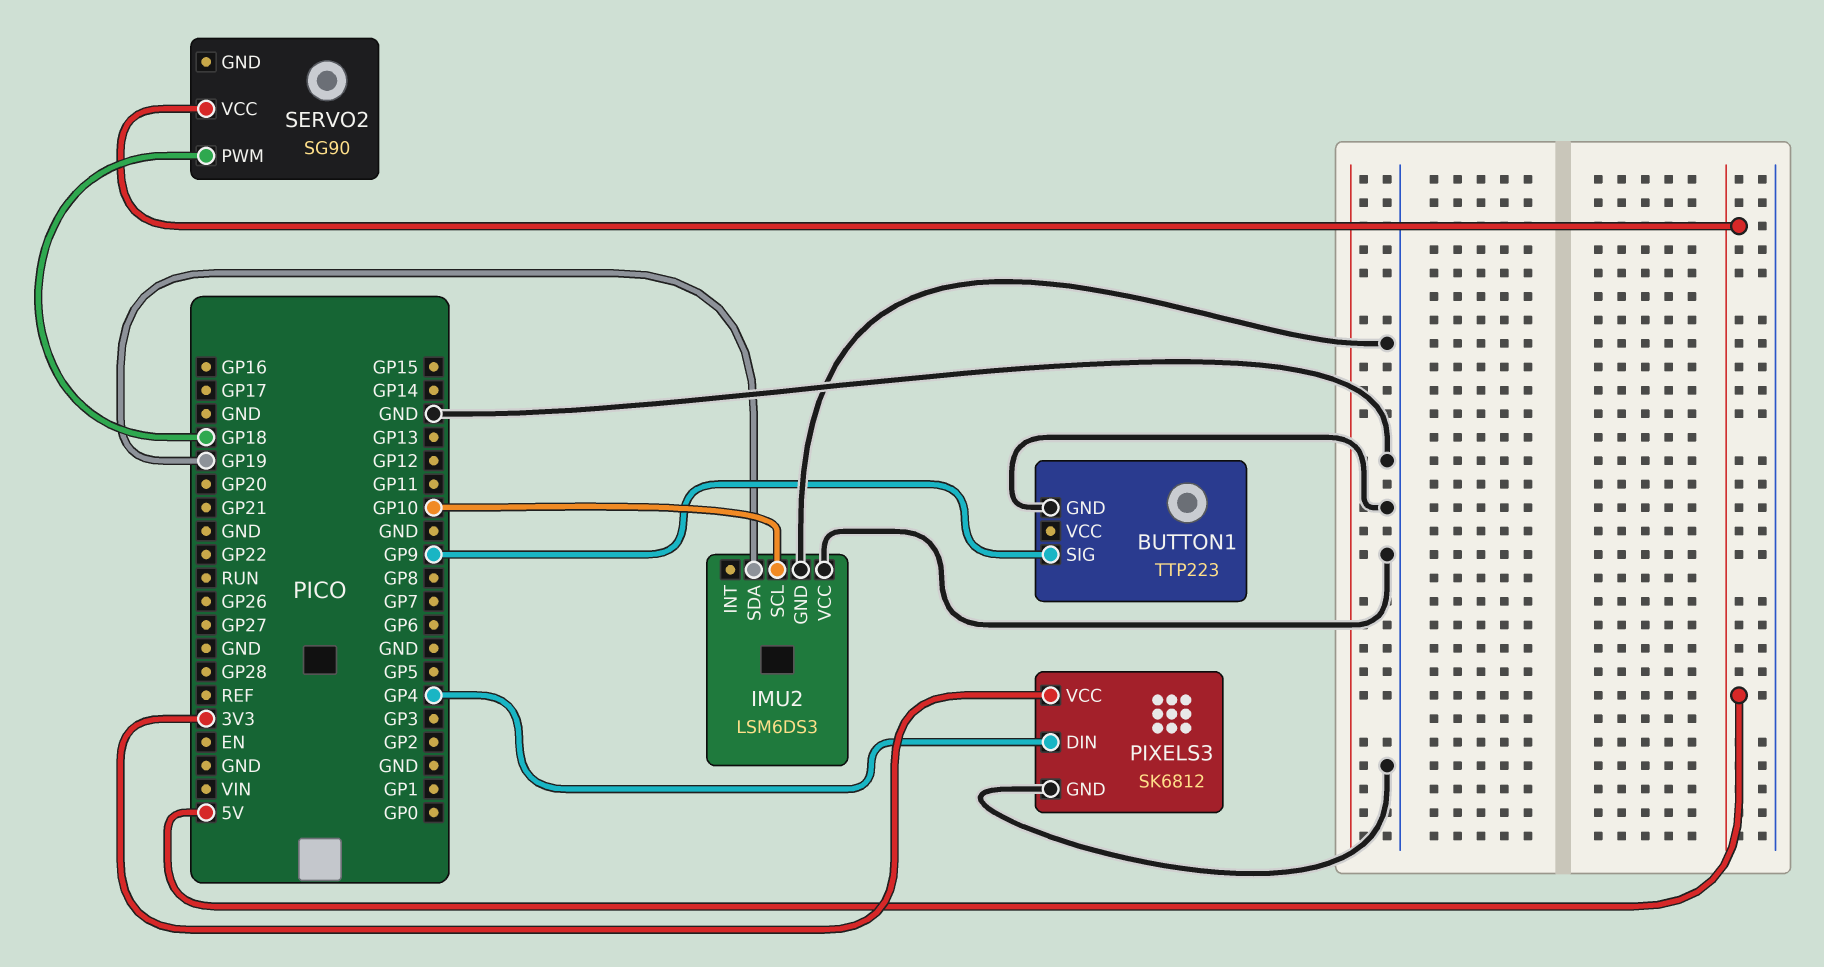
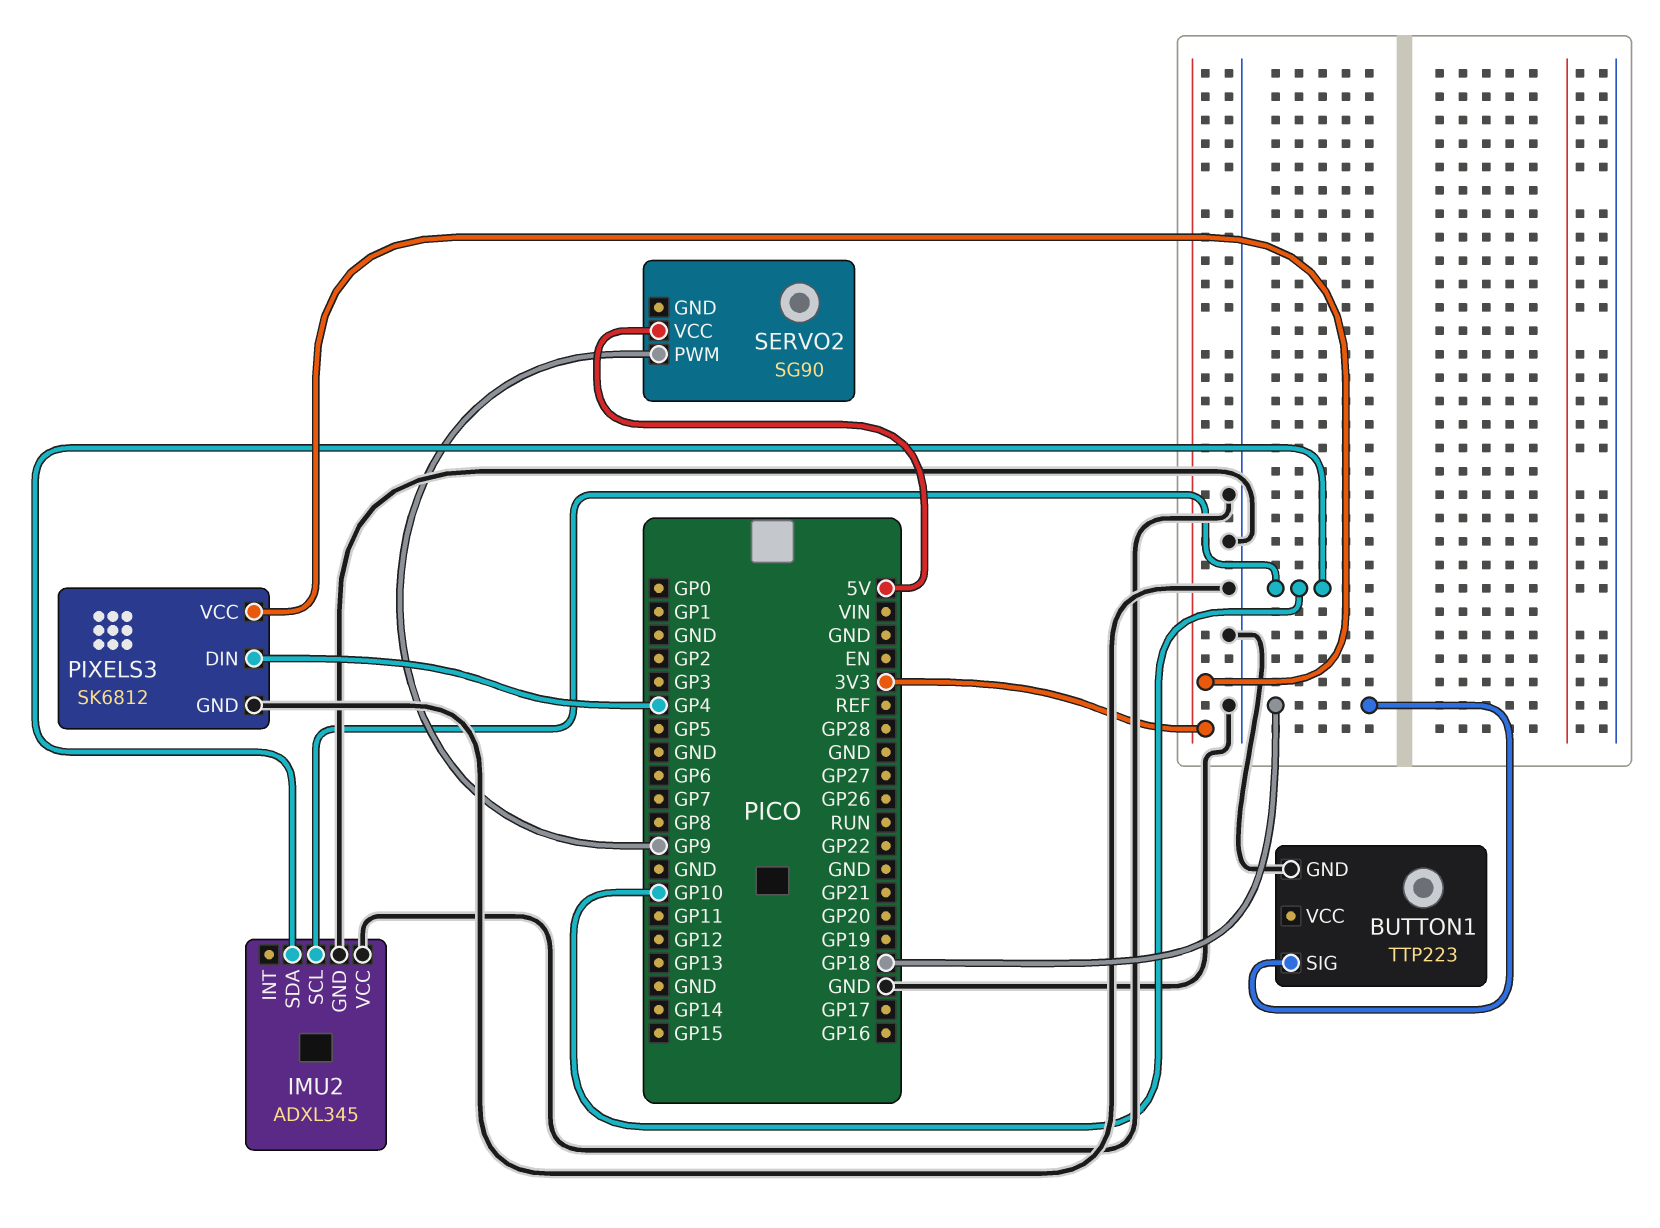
BUTTON1 pin SIG: GP9 -> GP18
IMU2: LSM6DS3 -> ADXL345
IMU2 pin SDA: GP19 -> GP10
SERVO2 pin PWM: GP18 -> GP9

